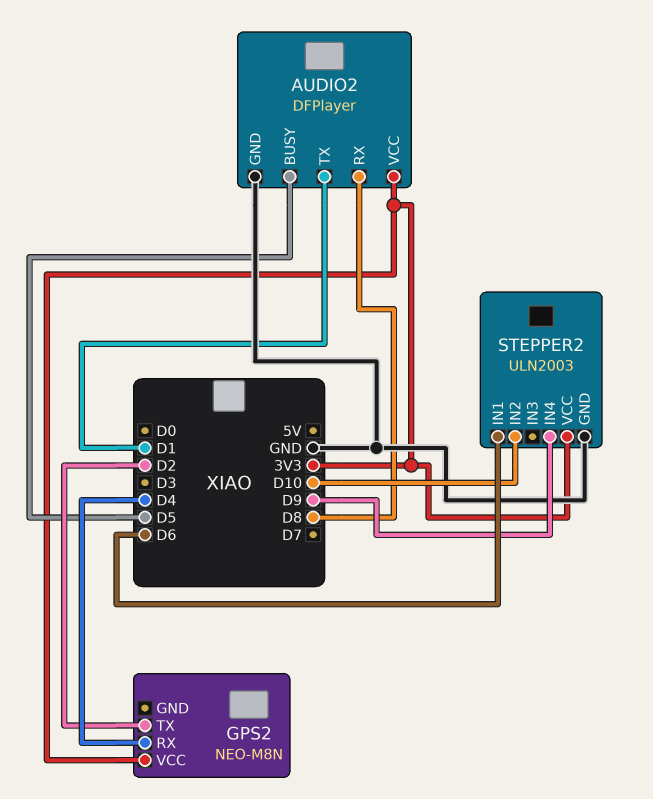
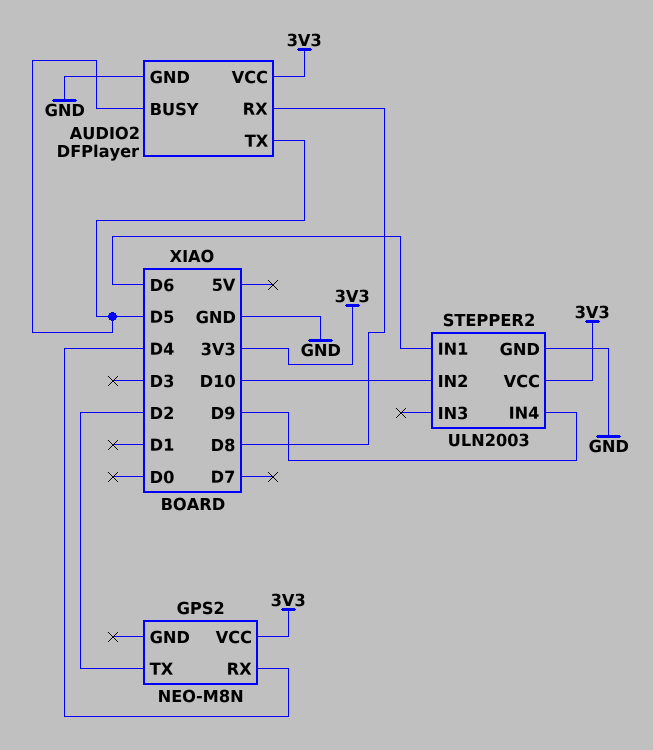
AUDIO2 pin TX: D1 -> D5

